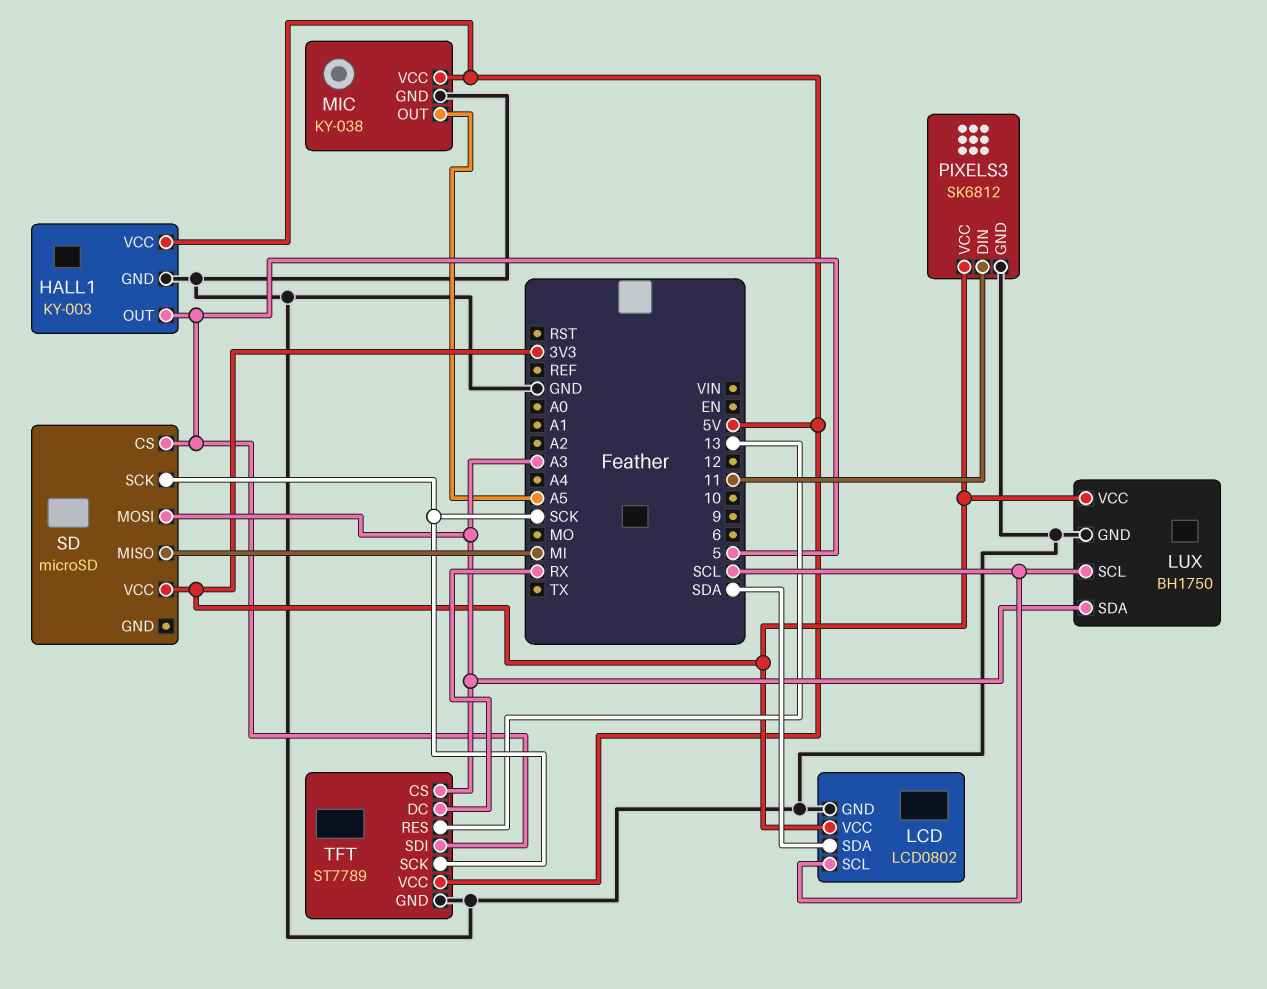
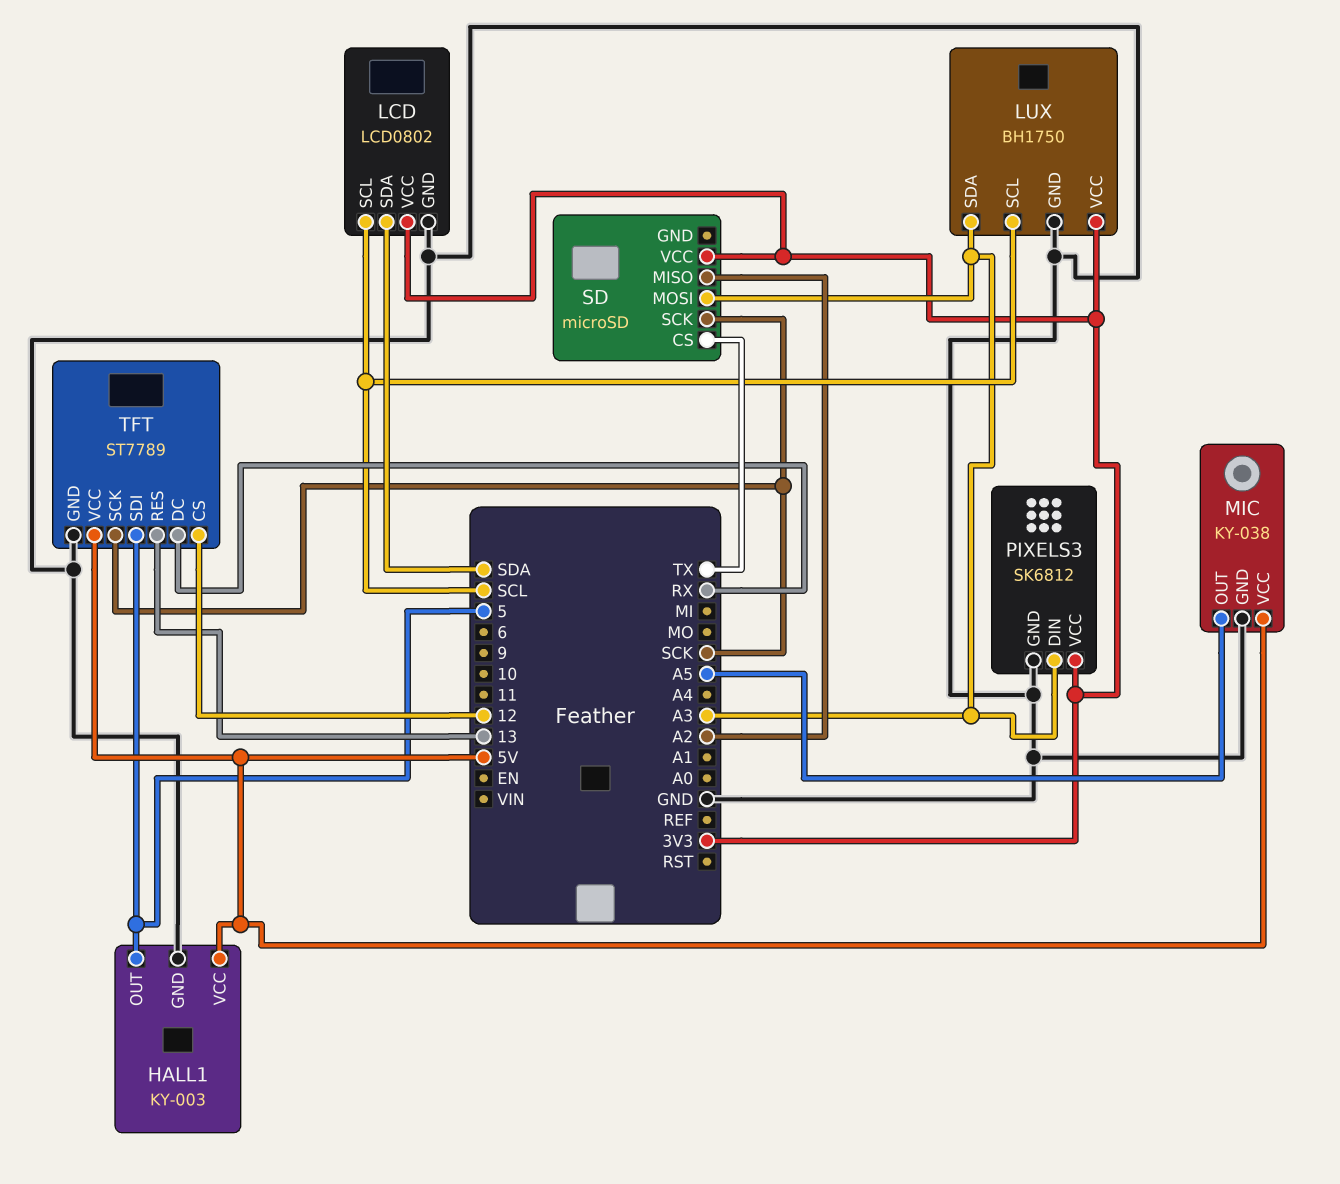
PIXELS3 pin DIN: 11 -> A3
SD pin CS: 5 -> TX
SD pin MISO: MI -> A2
TFT pin CS: A3 -> 12

